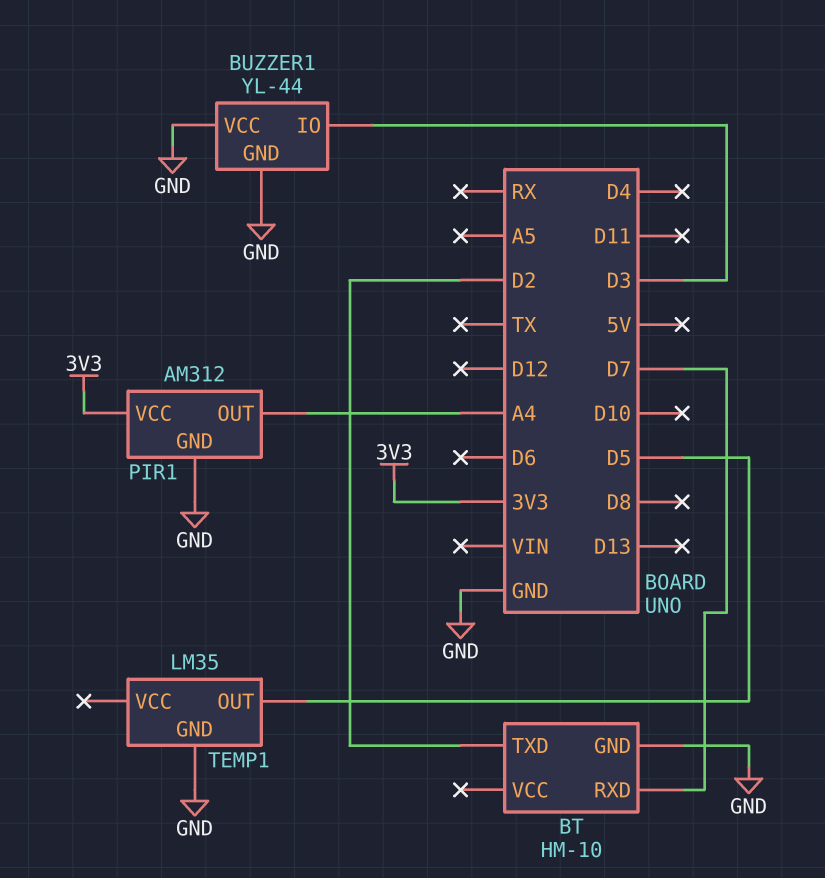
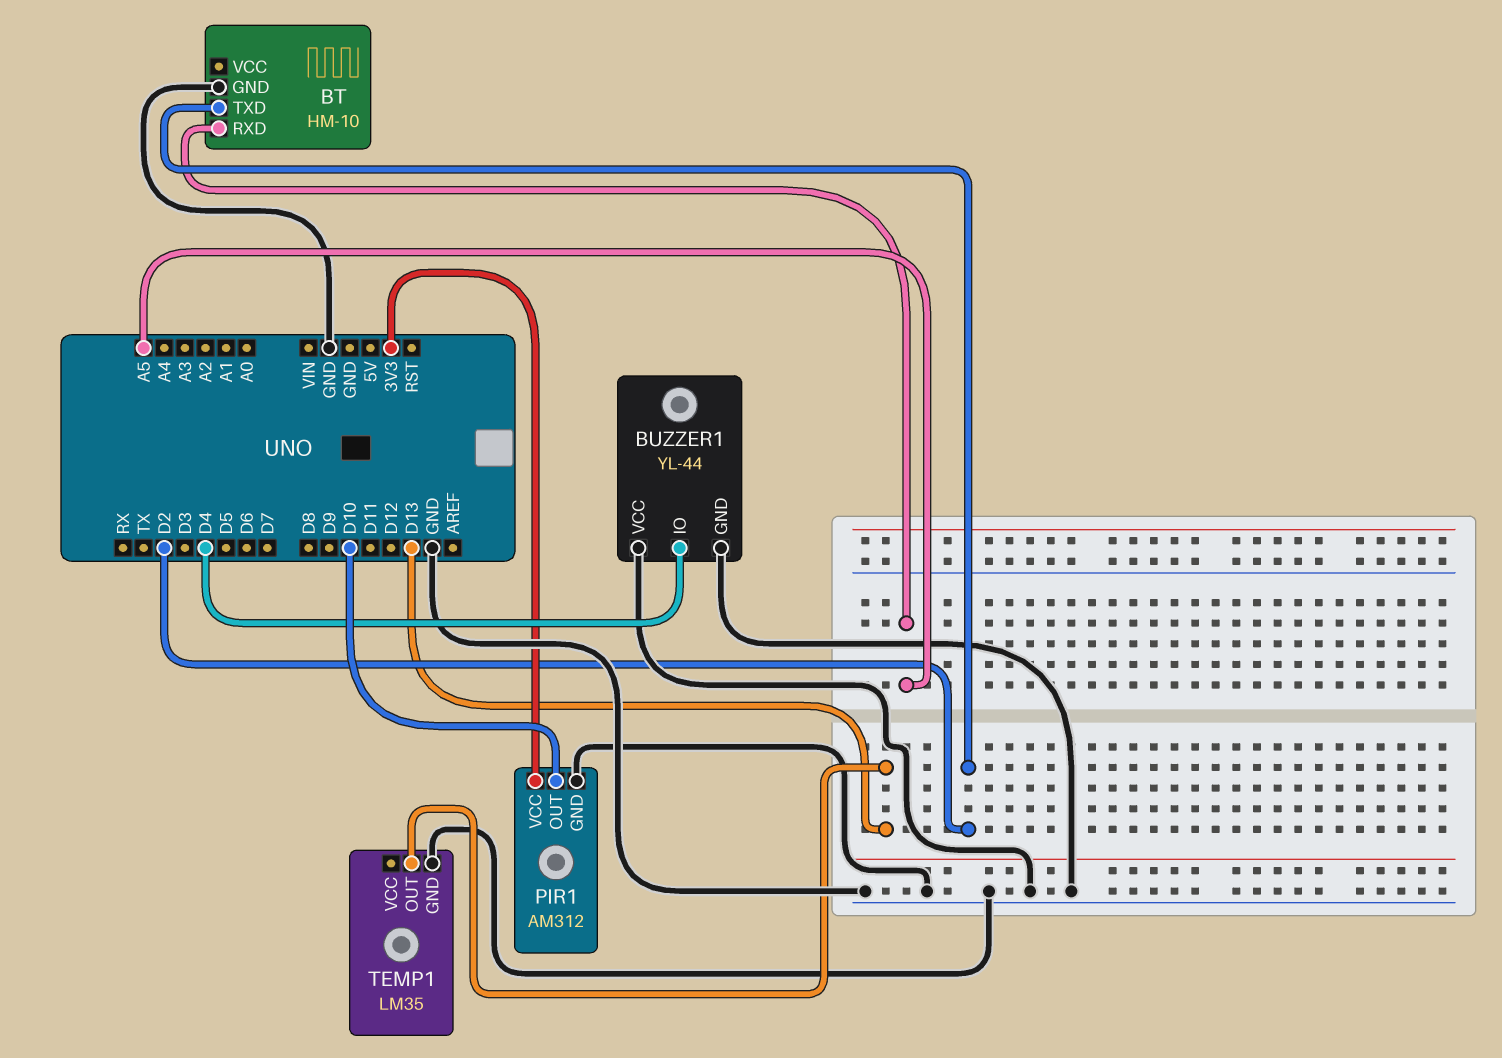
BT pin RXD: D7 -> A5
BUZZER1 pin IO: D3 -> D4
PIR1 pin OUT: A4 -> D10
TEMP1 pin OUT: D5 -> D13

